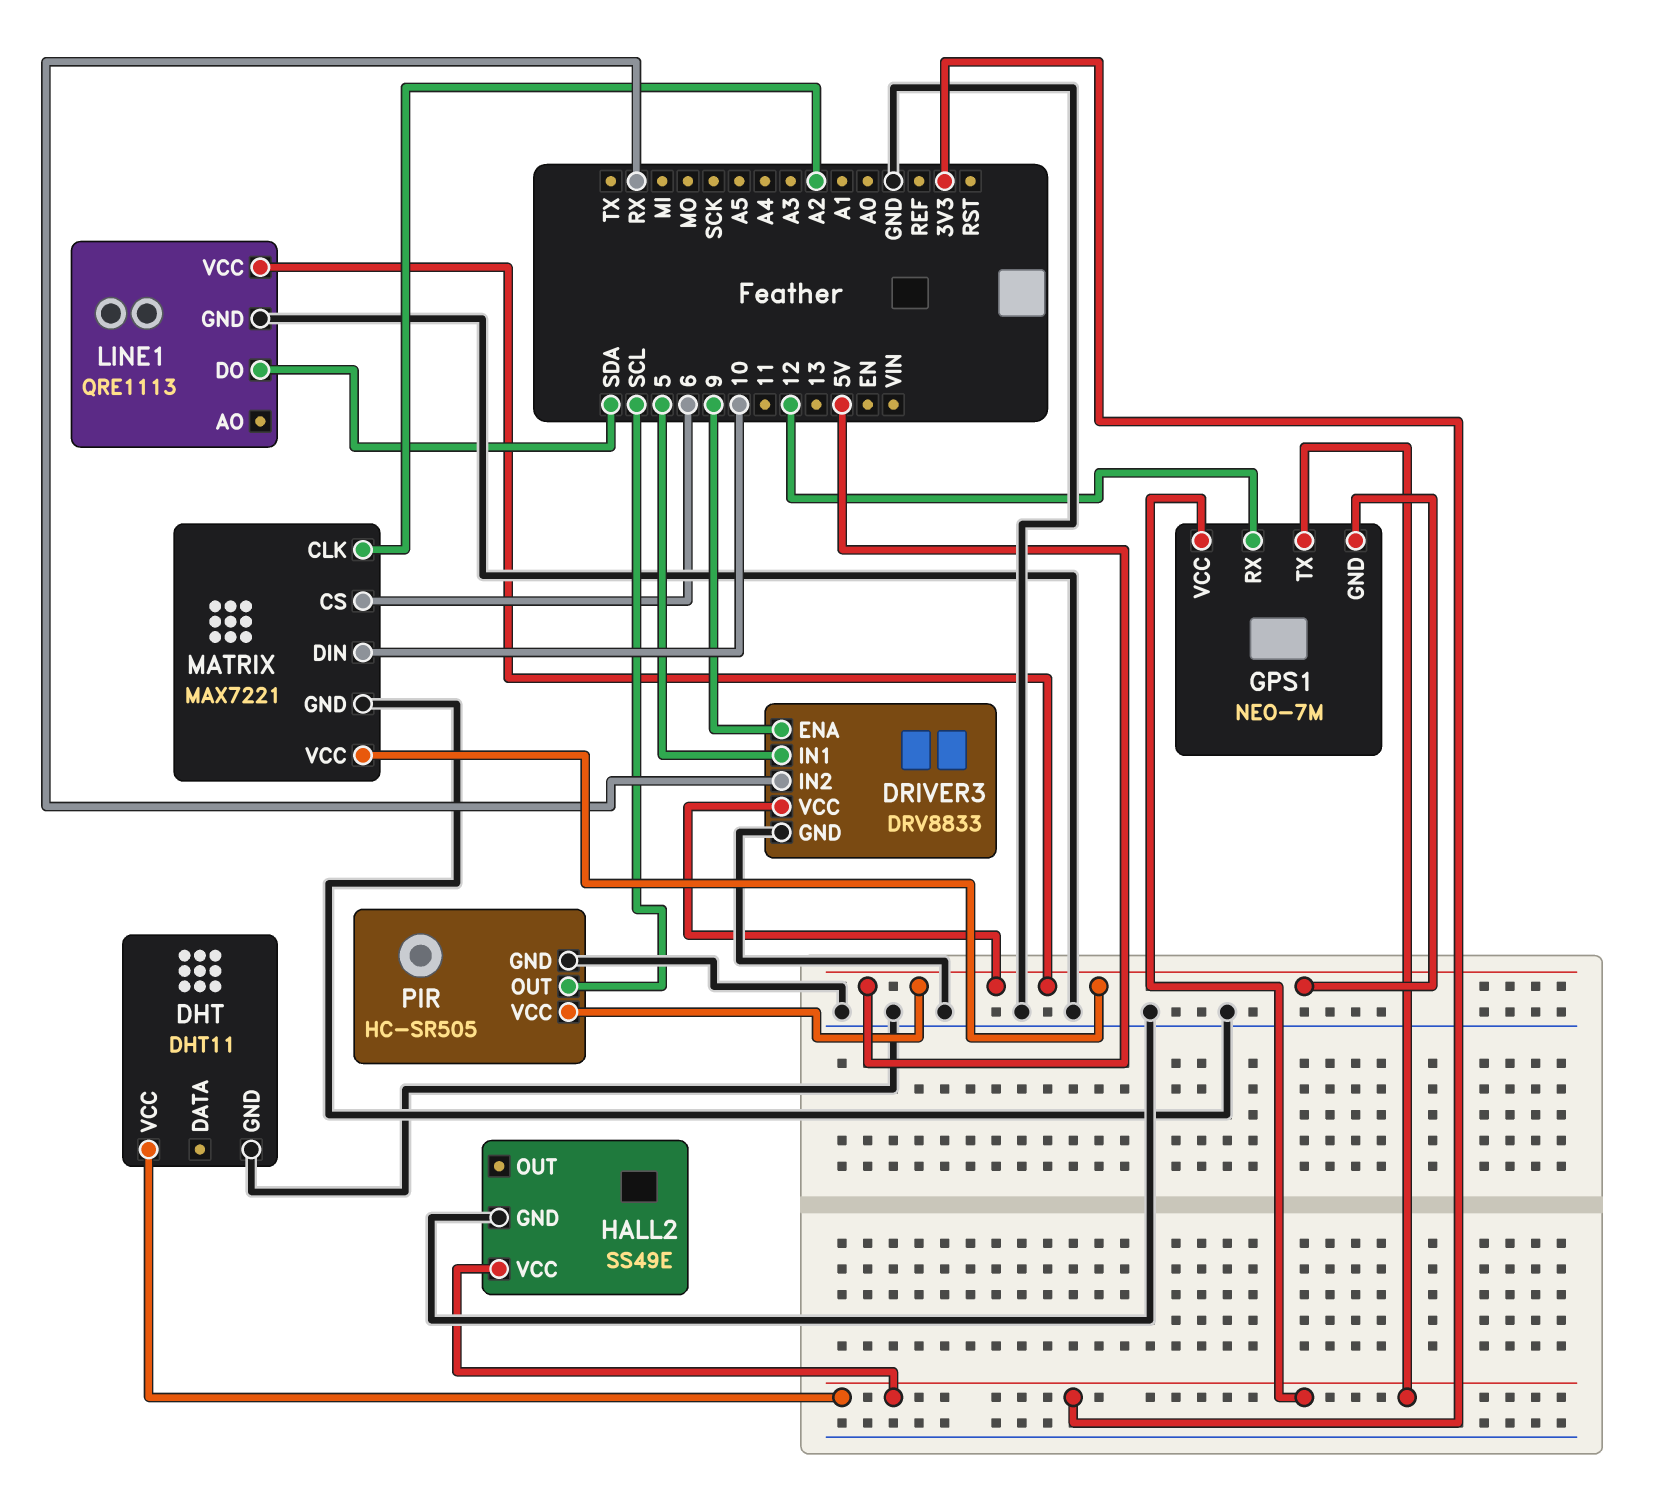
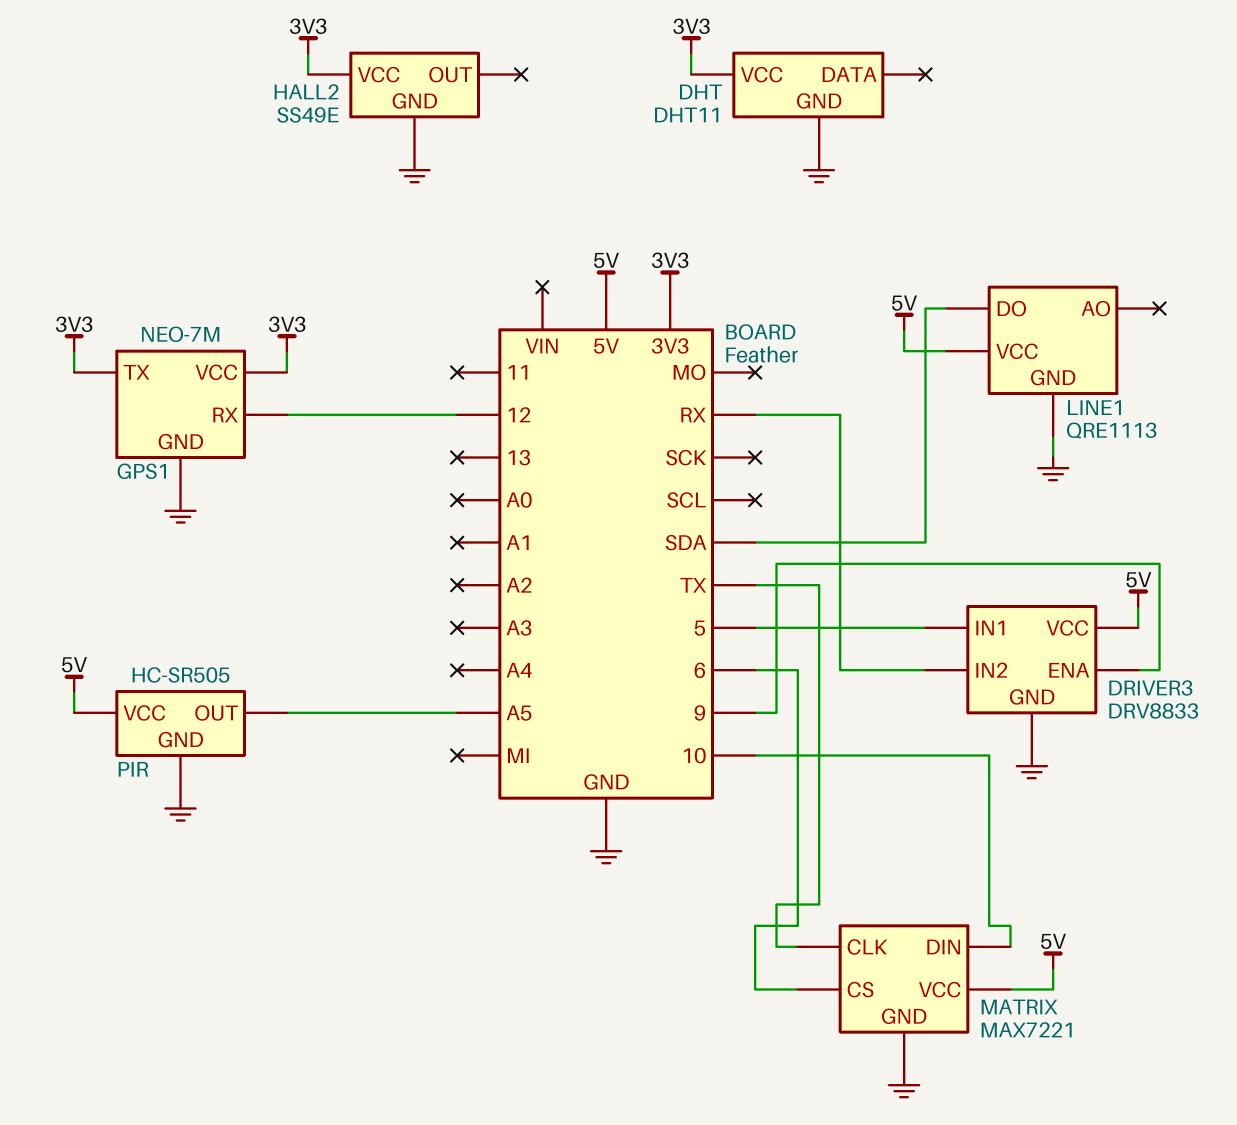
GPS1 pin GND: 5V -> GND
MATRIX pin CLK: A2 -> TX
PIR pin OUT: SCL -> A5

